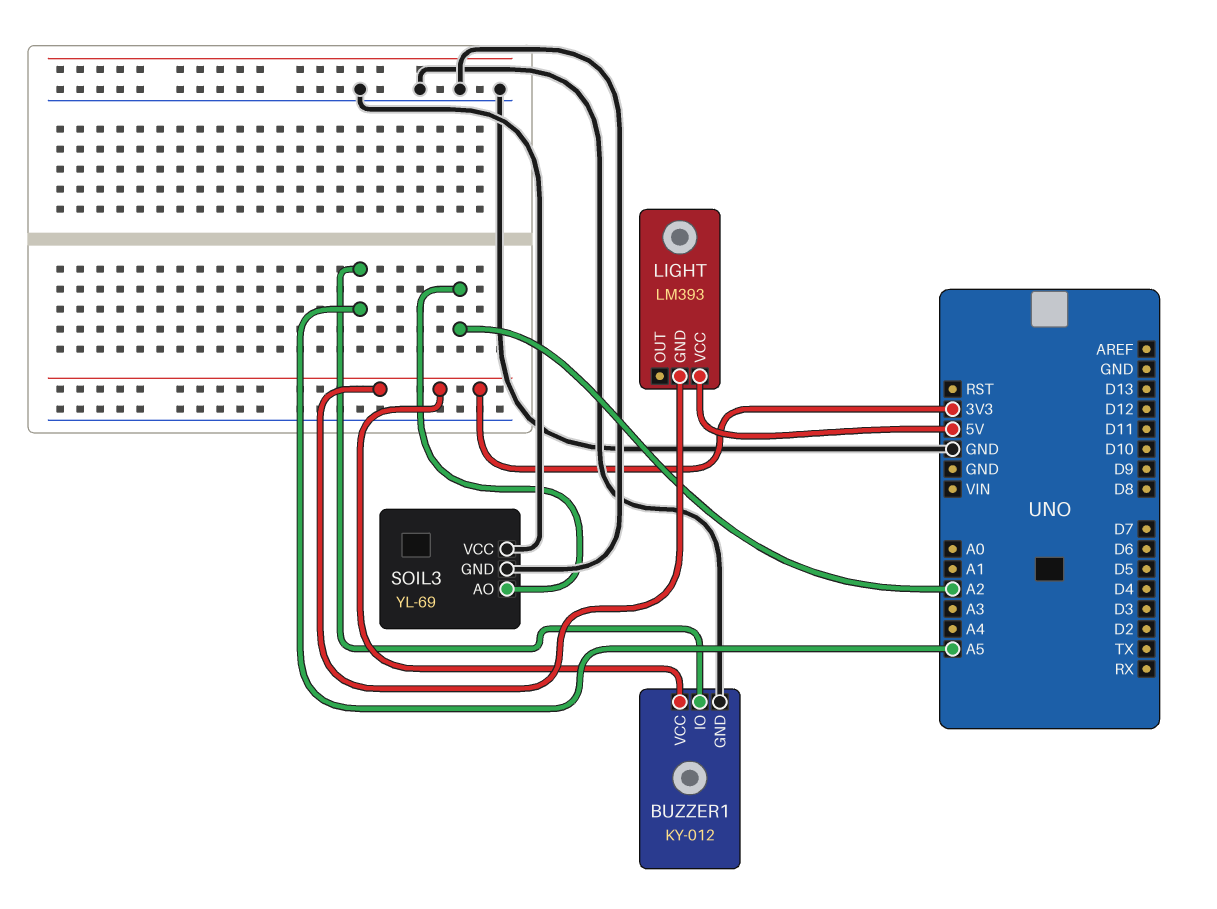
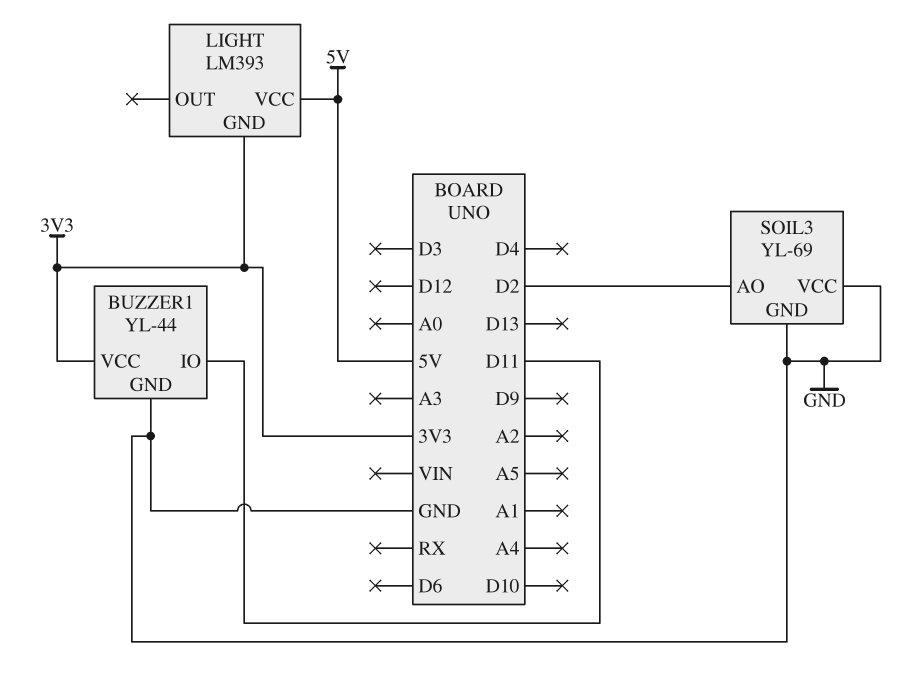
BUZZER1: KY-012 -> YL-44
BUZZER1 pin IO: A5 -> D11
SOIL3 pin AO: A2 -> D2

